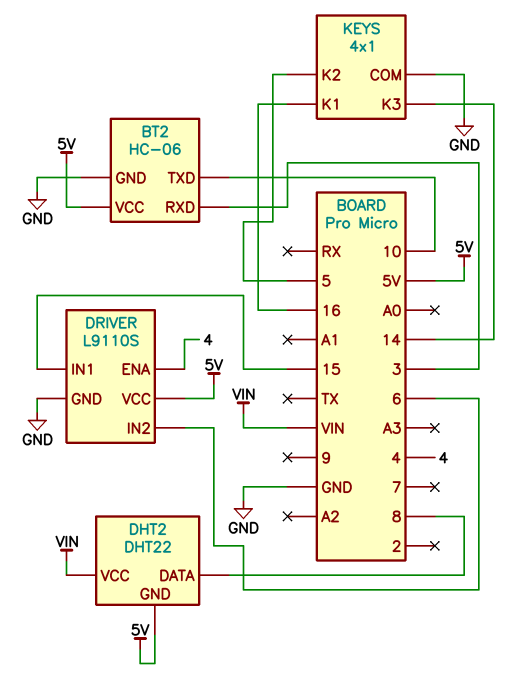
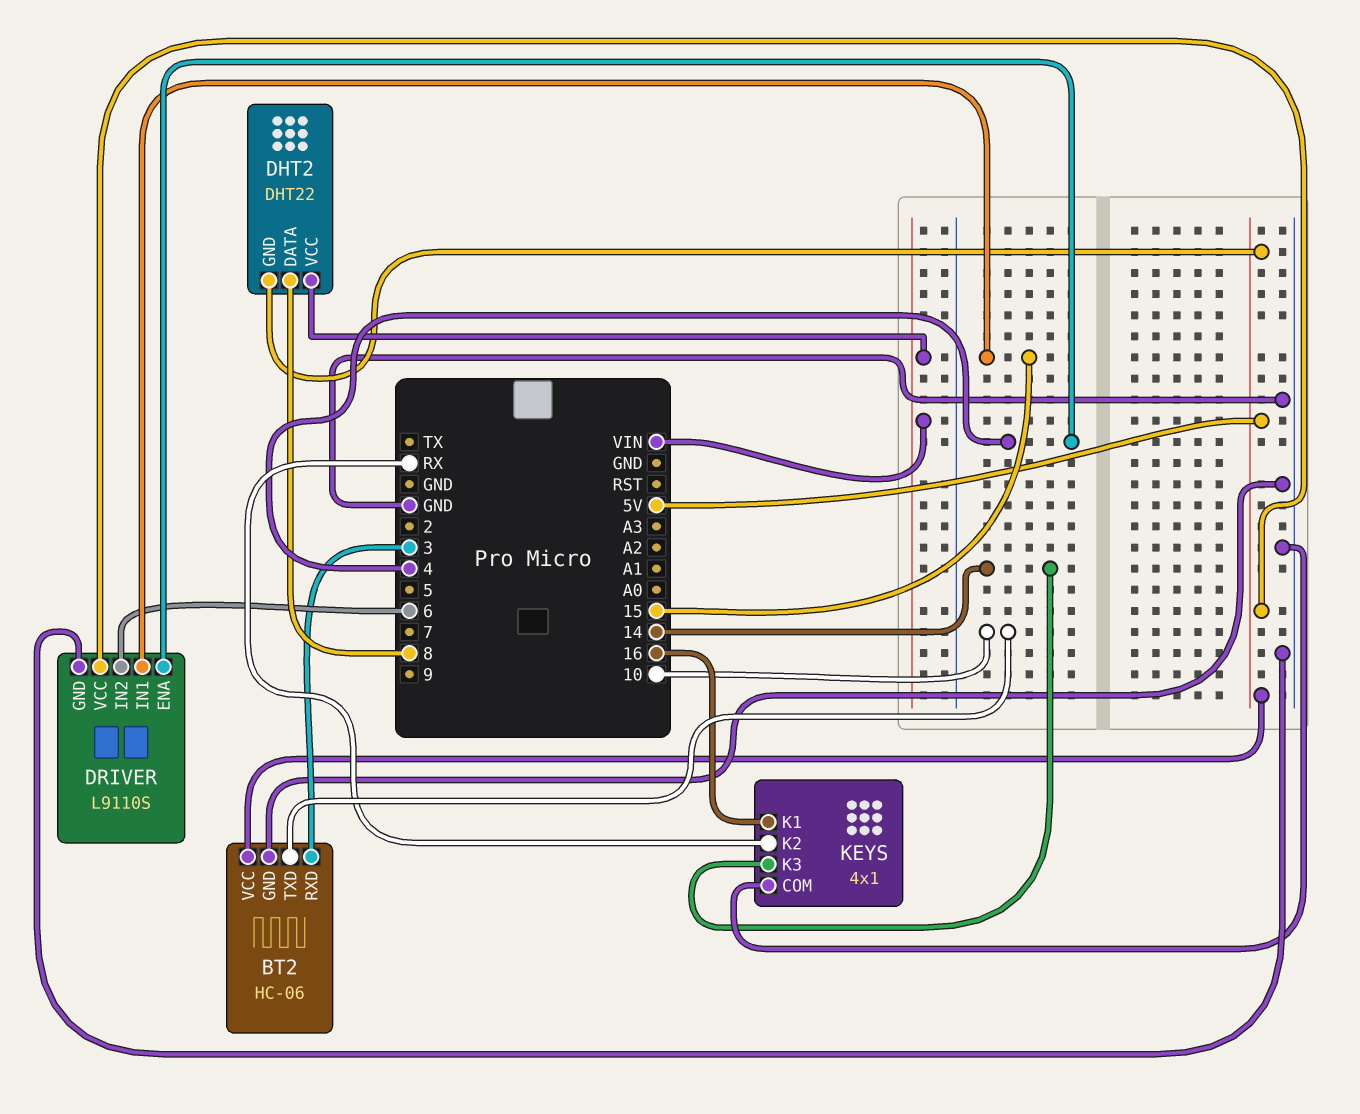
KEYS pin K2: 5 -> RX

